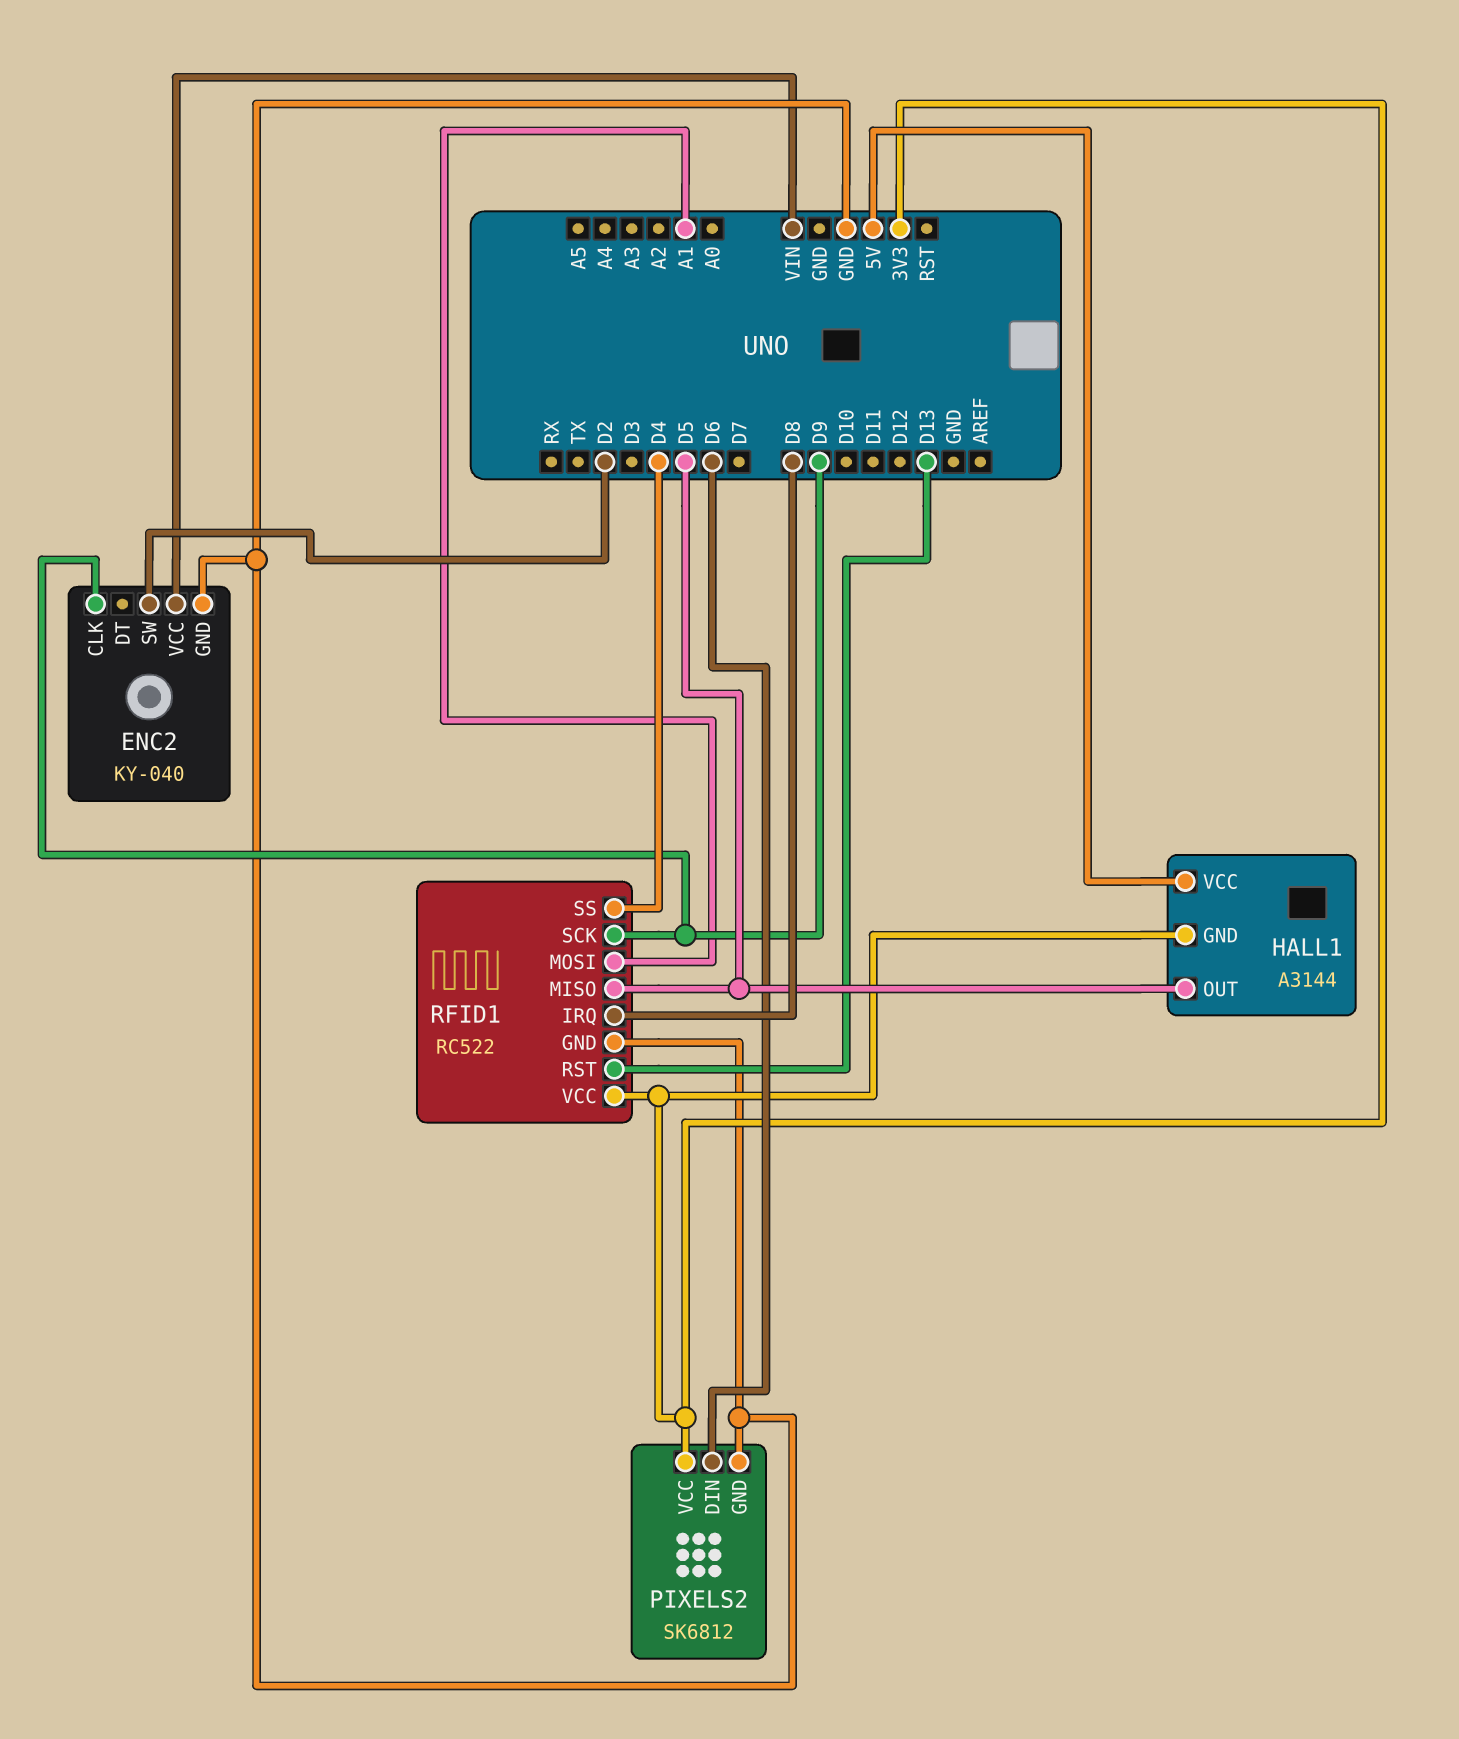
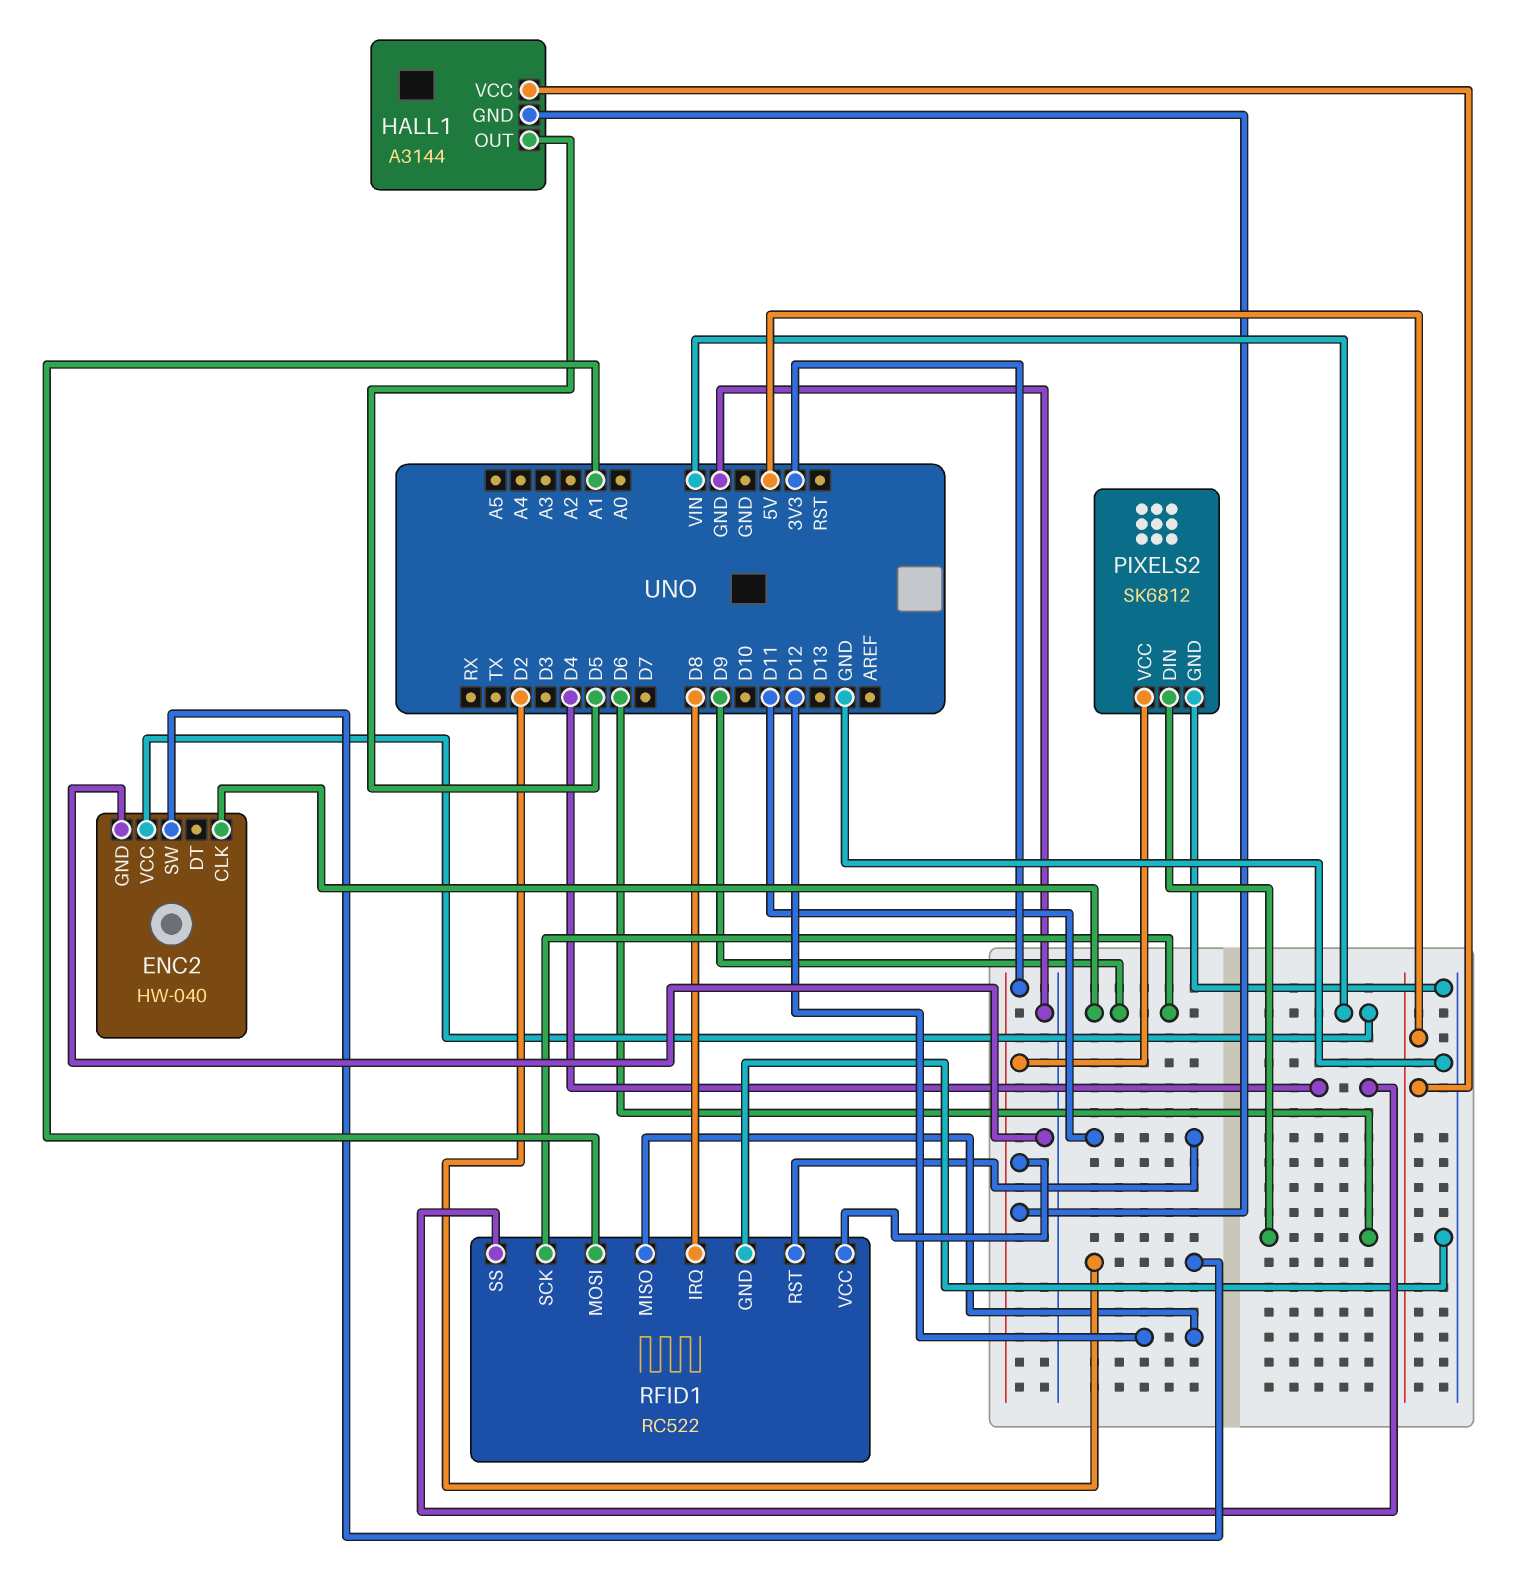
ENC2: KY-040 -> HW-040
RFID1 pin MISO: D5 -> D12
RFID1 pin RST: D13 -> D11

